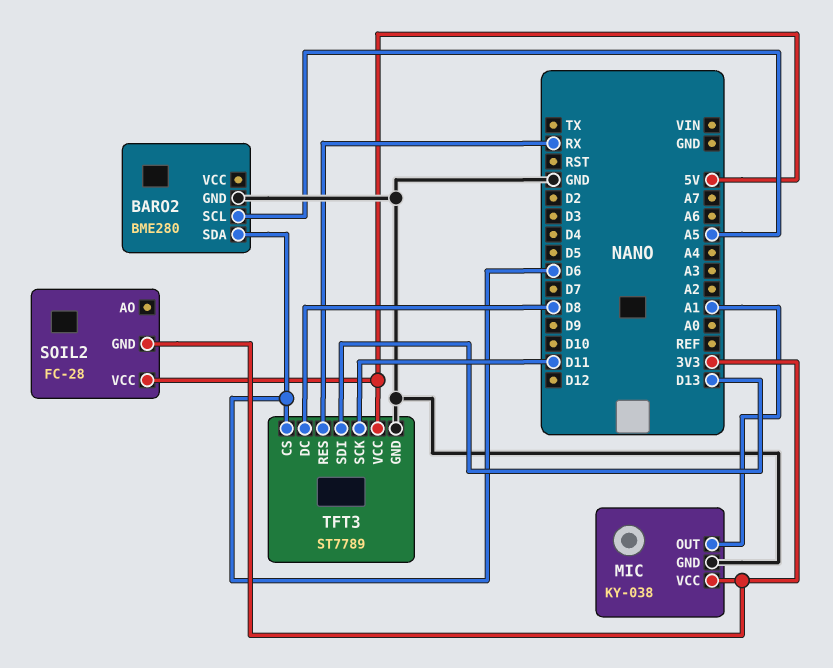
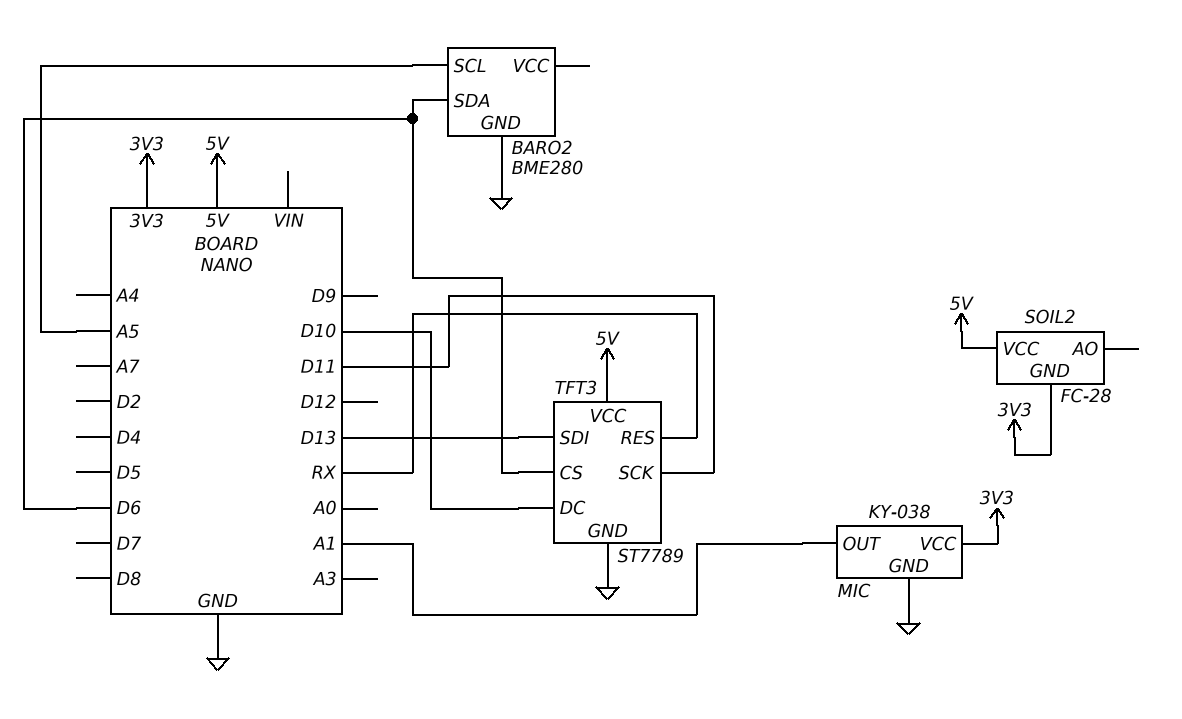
TFT3 pin DC: D8 -> D10

